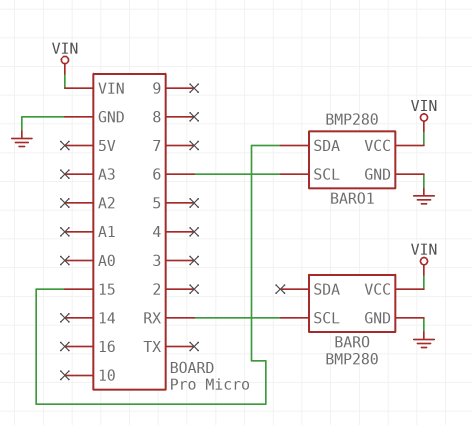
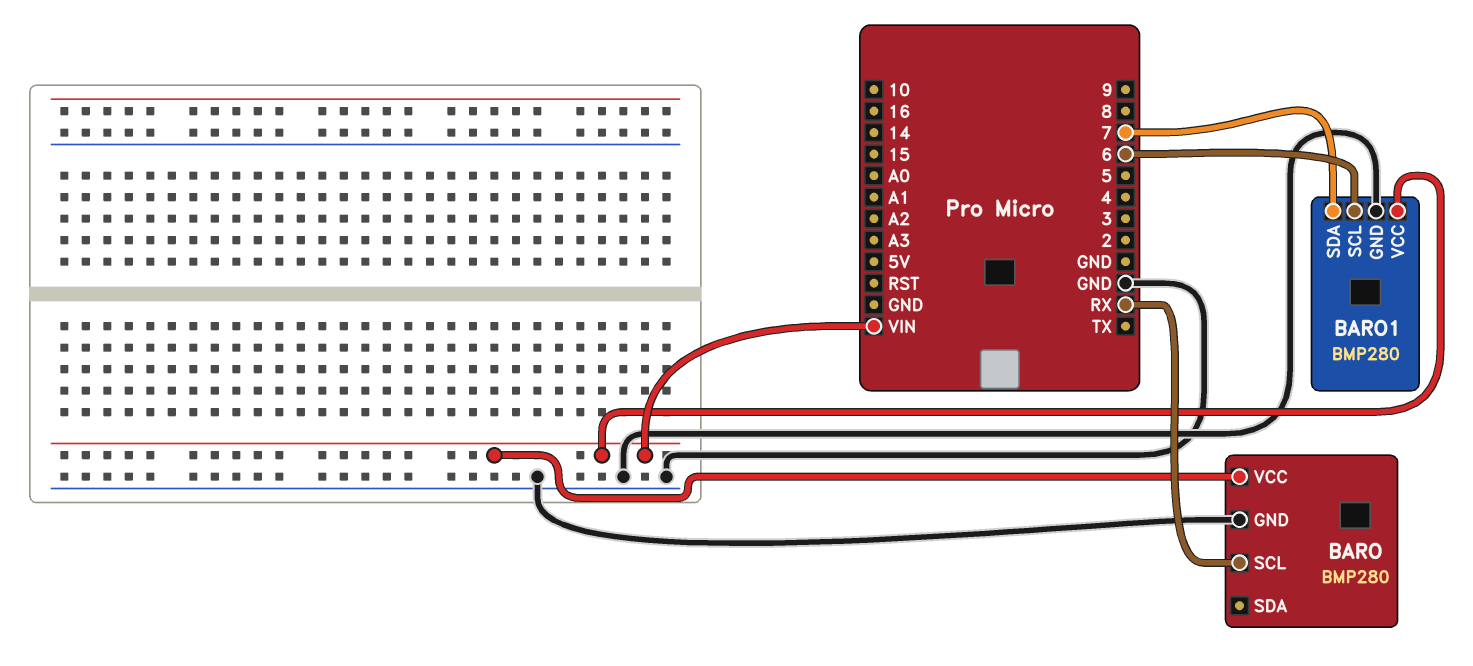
BARO1 pin SDA: 15 -> 7

